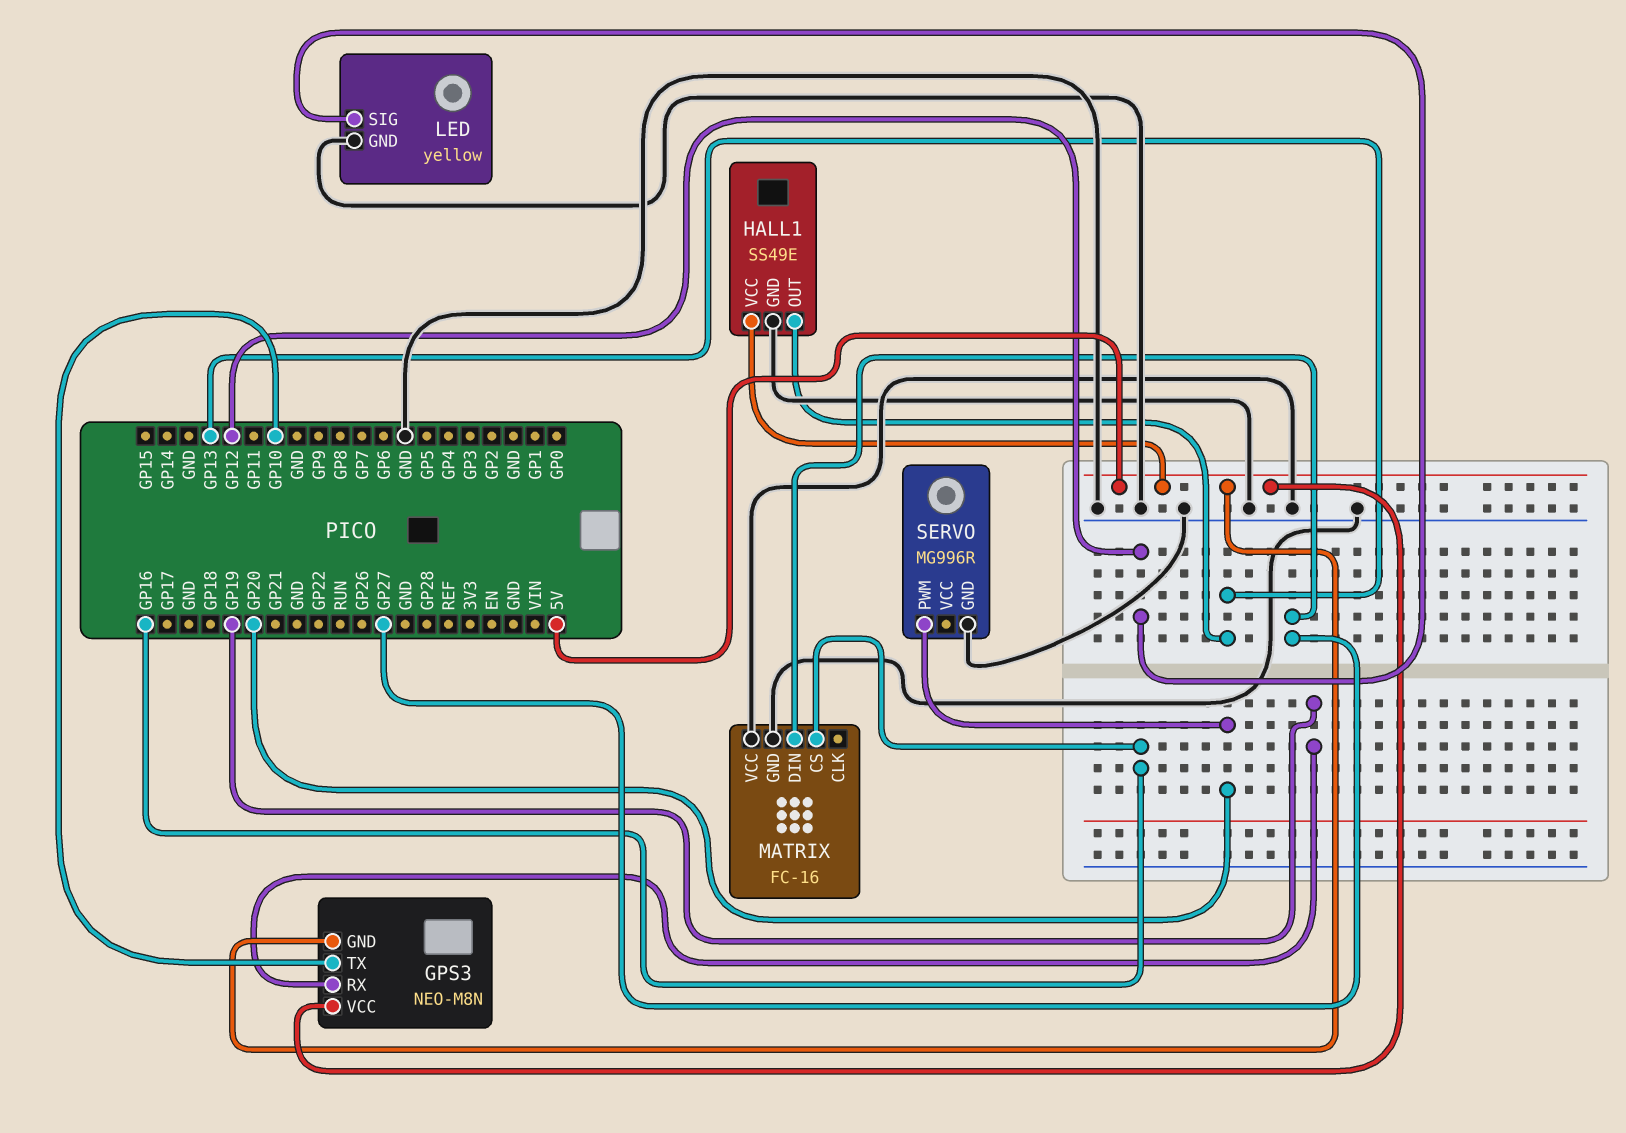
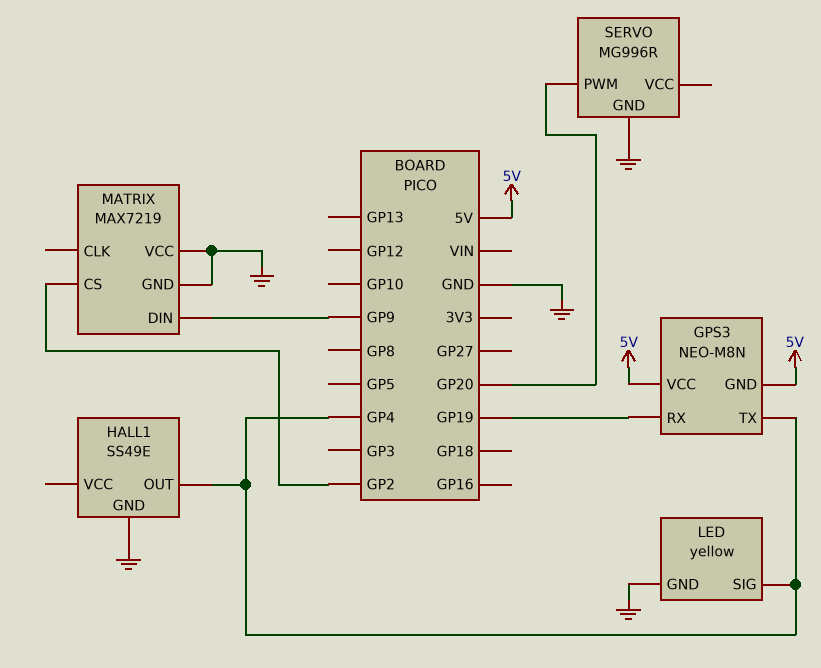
GPS3 pin TX: GP10 -> GP4
HALL1 pin OUT: GP13 -> GP4
HALL1 pin VCC: 5V -> none
LED pin SIG: GP12 -> GP4
MATRIX: FC-16 -> MAX7219
MATRIX pin CS: GP16 -> GP2
MATRIX pin DIN: GP27 -> GP9

